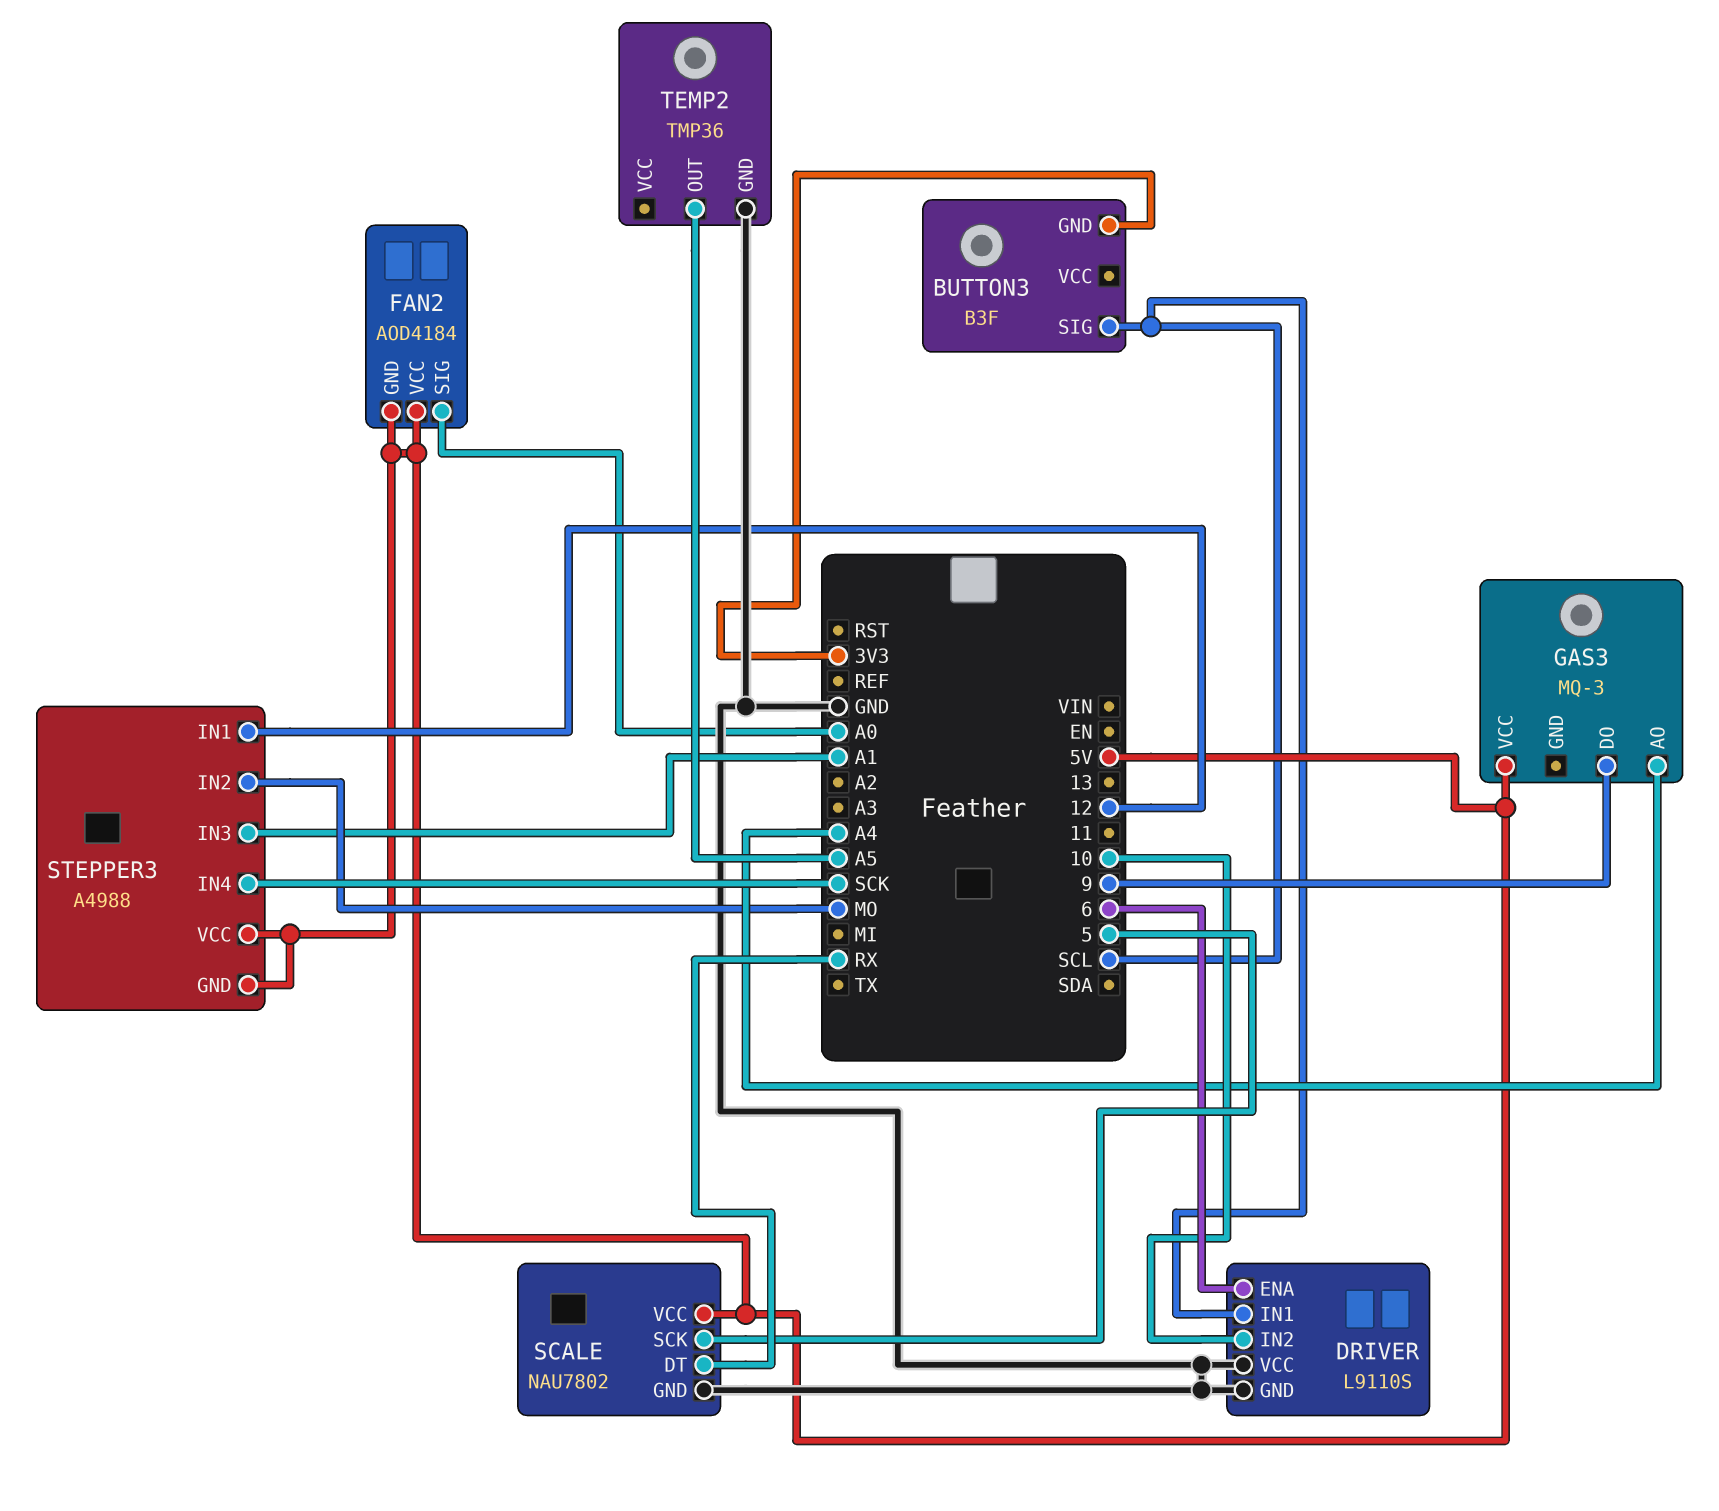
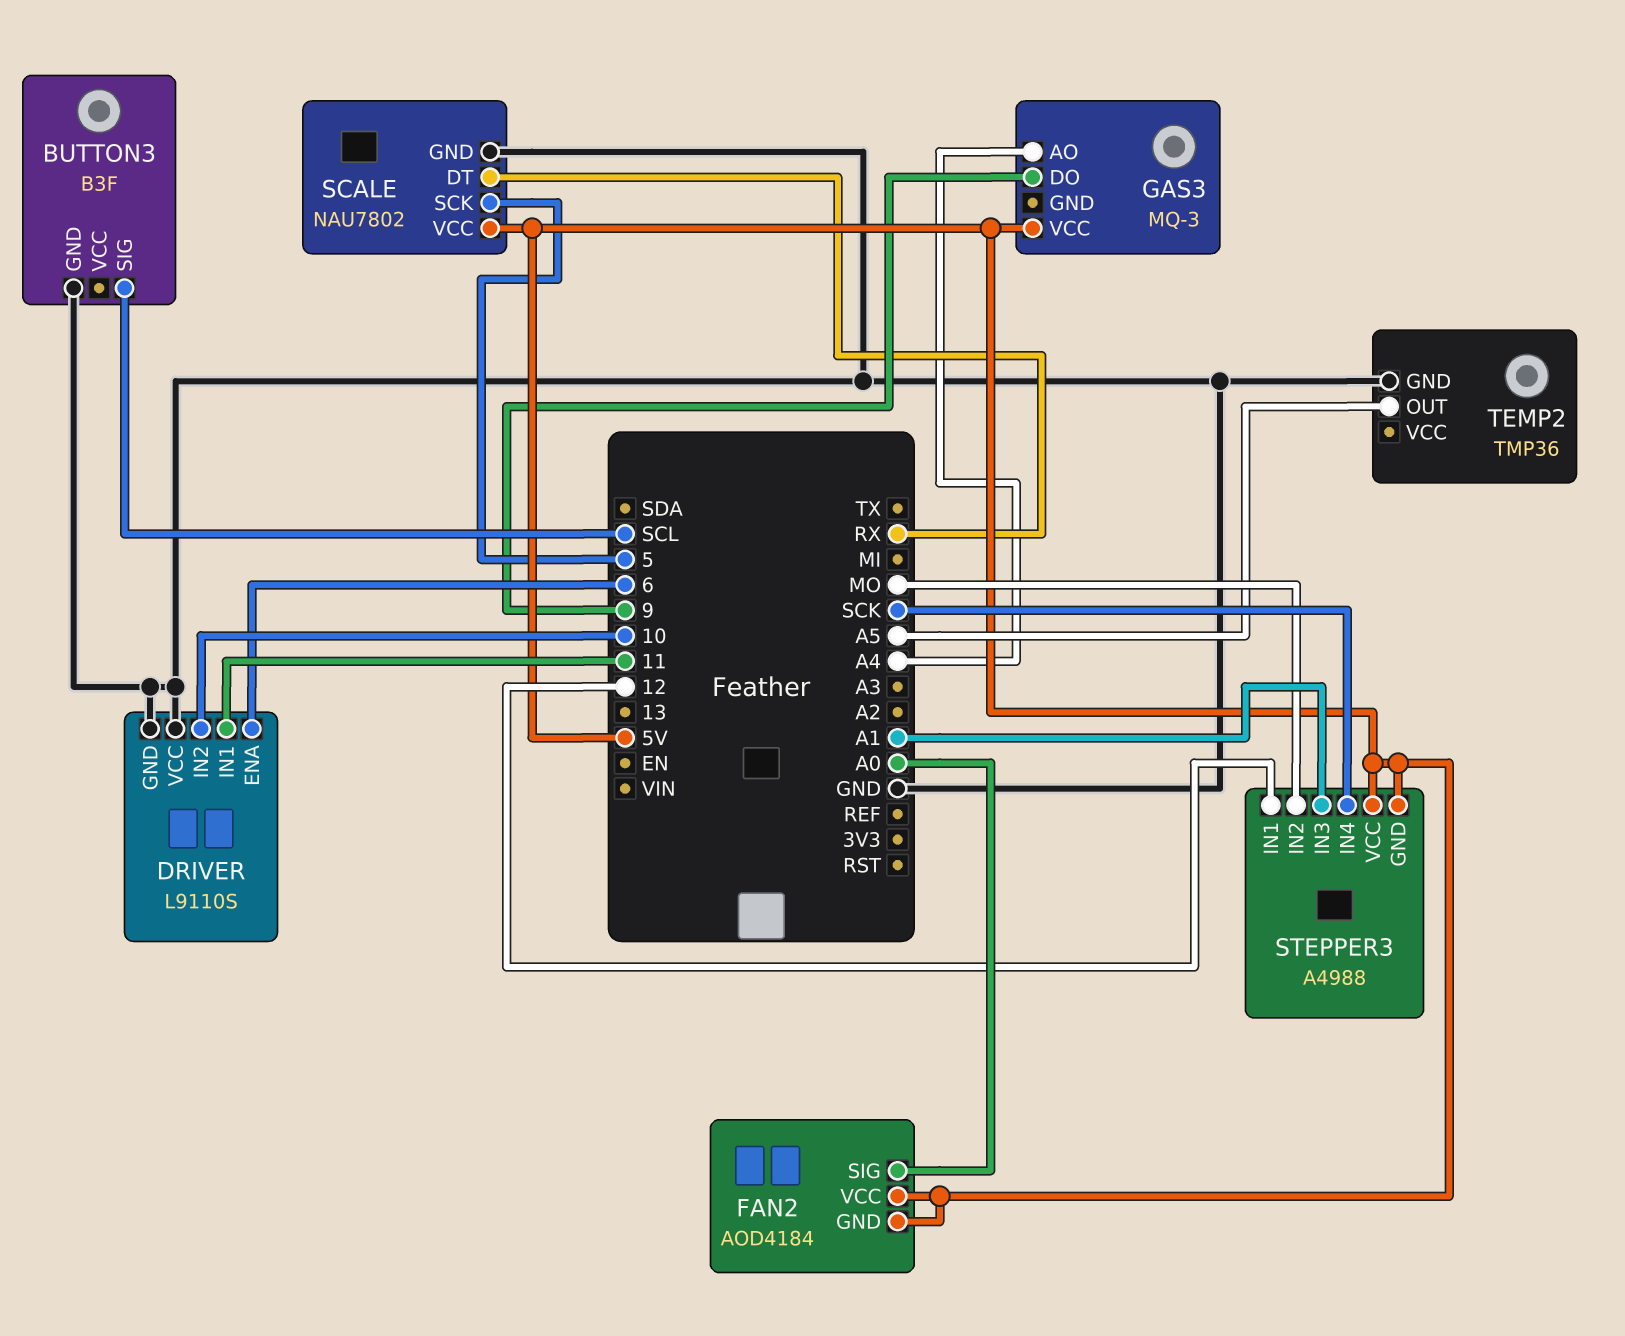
BUTTON3 pin GND: 3V3 -> GND
DRIVER pin IN1: SCL -> 11

